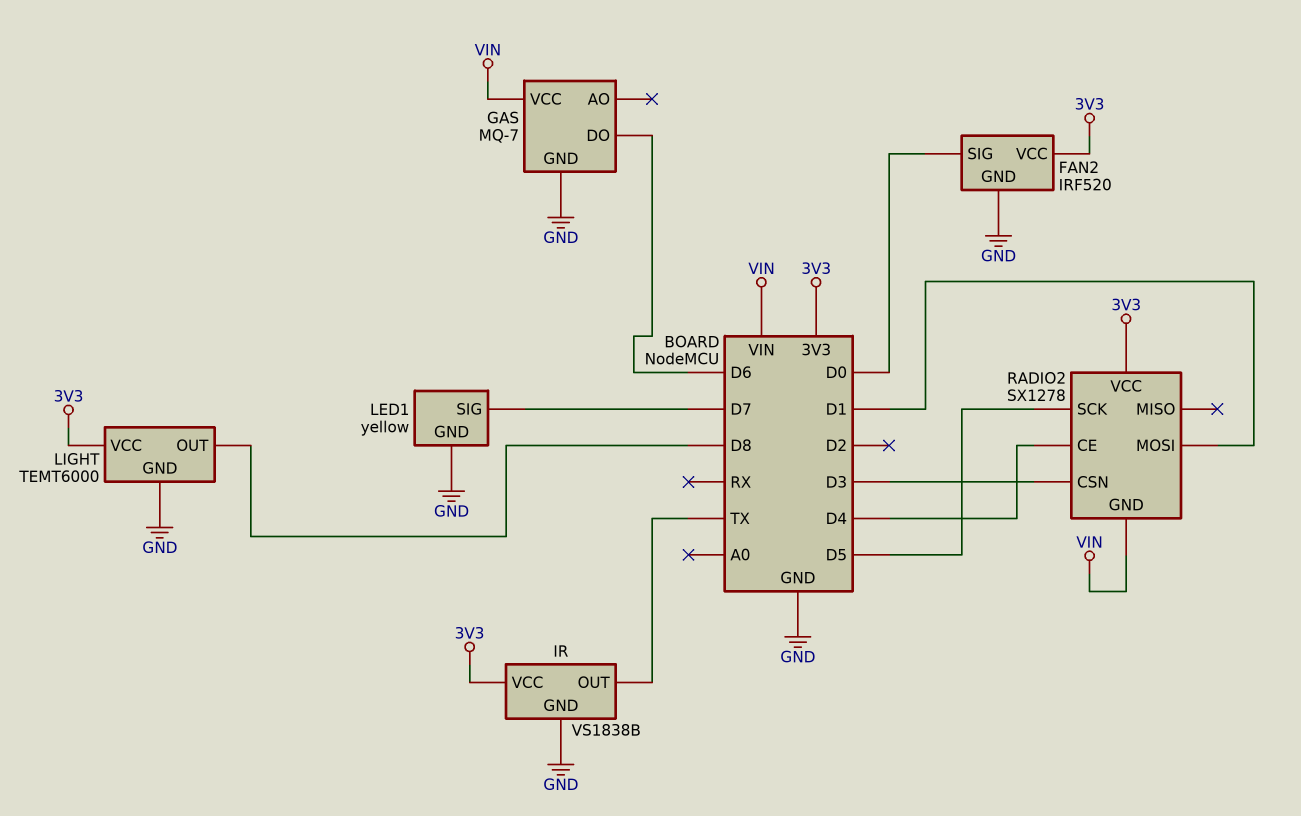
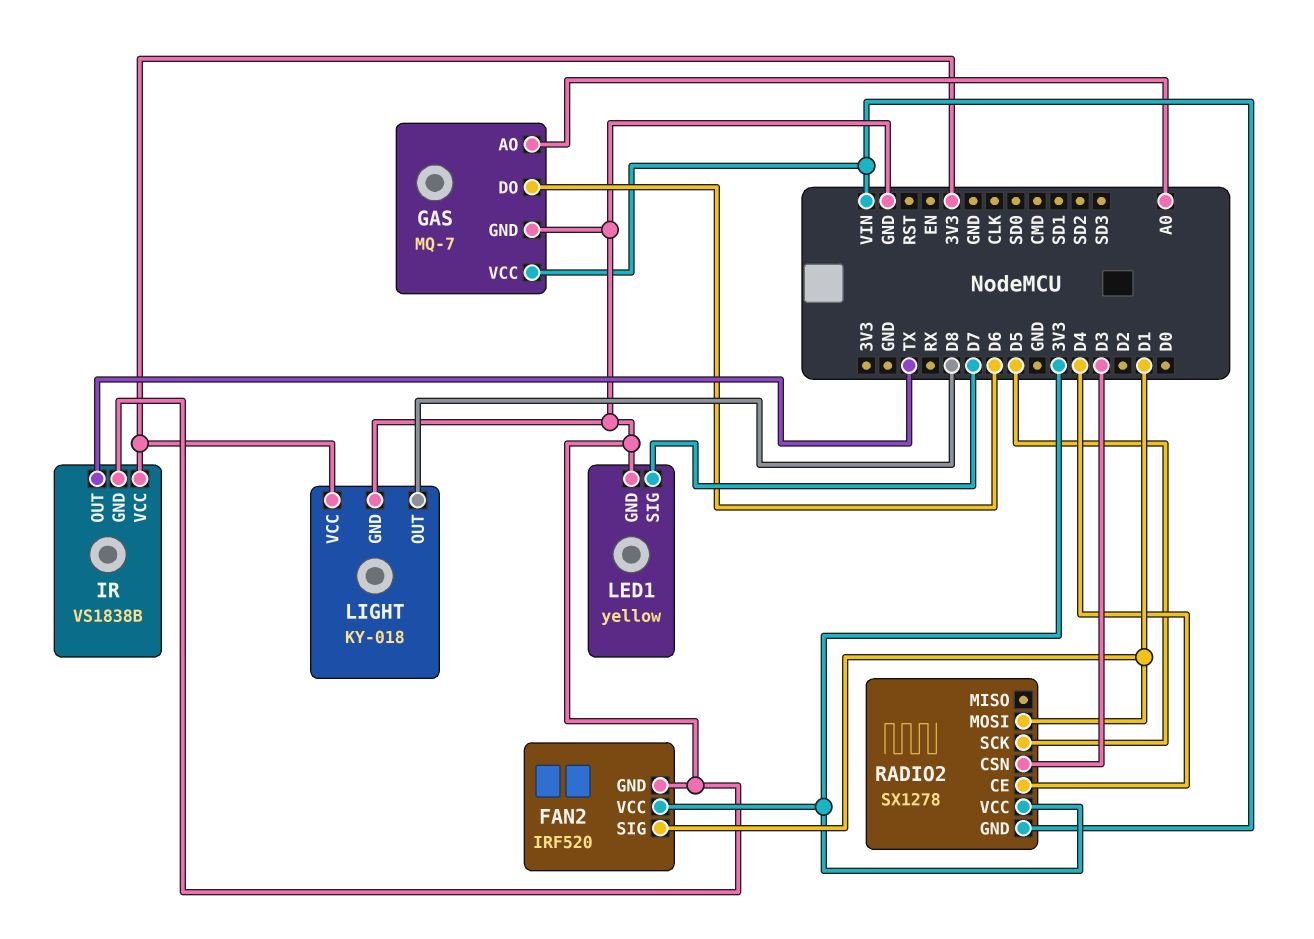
FAN2 pin SIG: D0 -> D1
GAS pin AO: none -> A0
LIGHT: TEMT6000 -> KY-018

